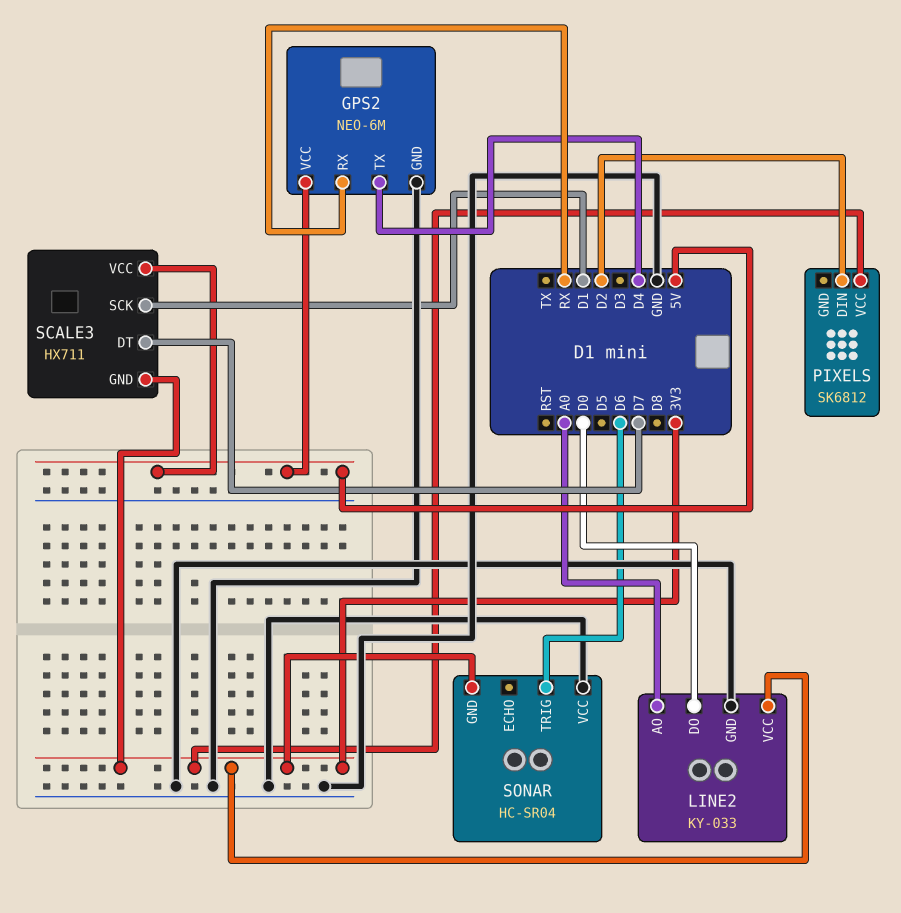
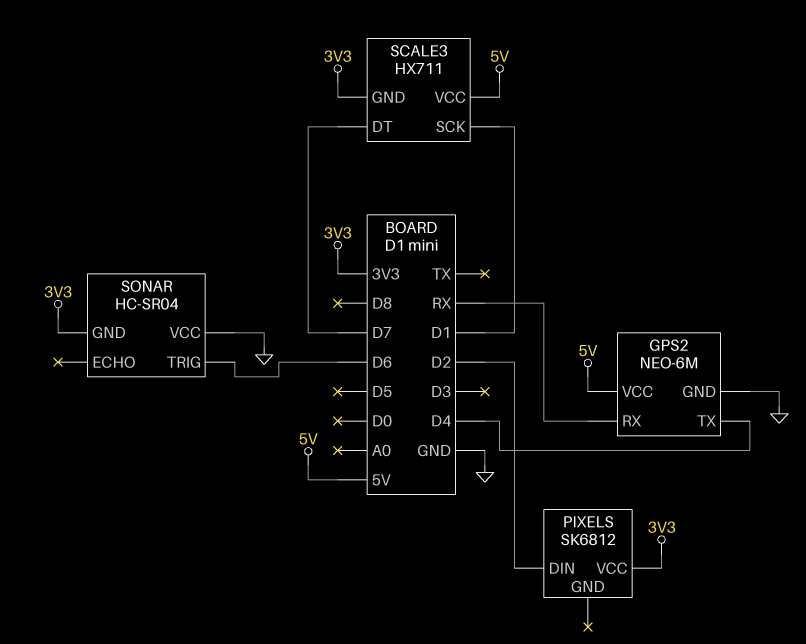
LINE2: KY-033 -> none
LINE2 pin AO: A0 -> none
LINE2 pin DO: D0 -> none
LINE2 pin GND: GND -> none
LINE2 pin VCC: 3V3 -> none

